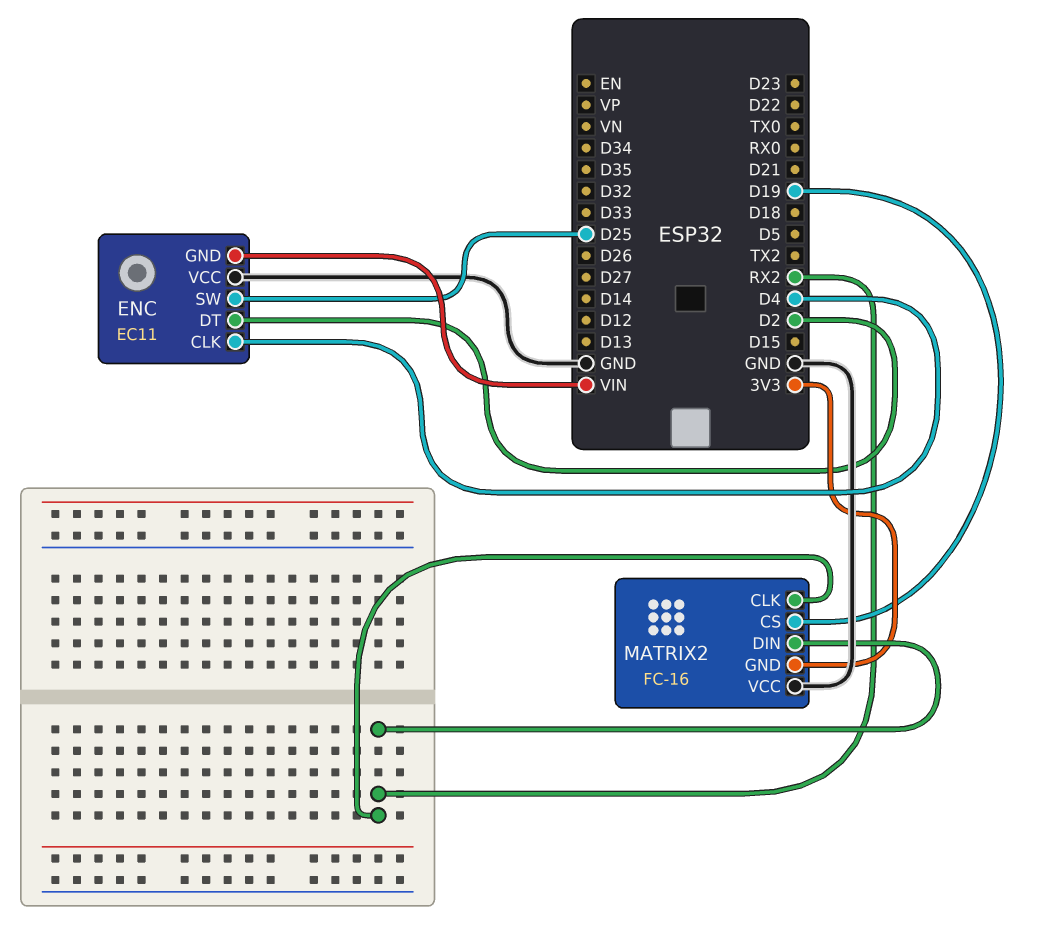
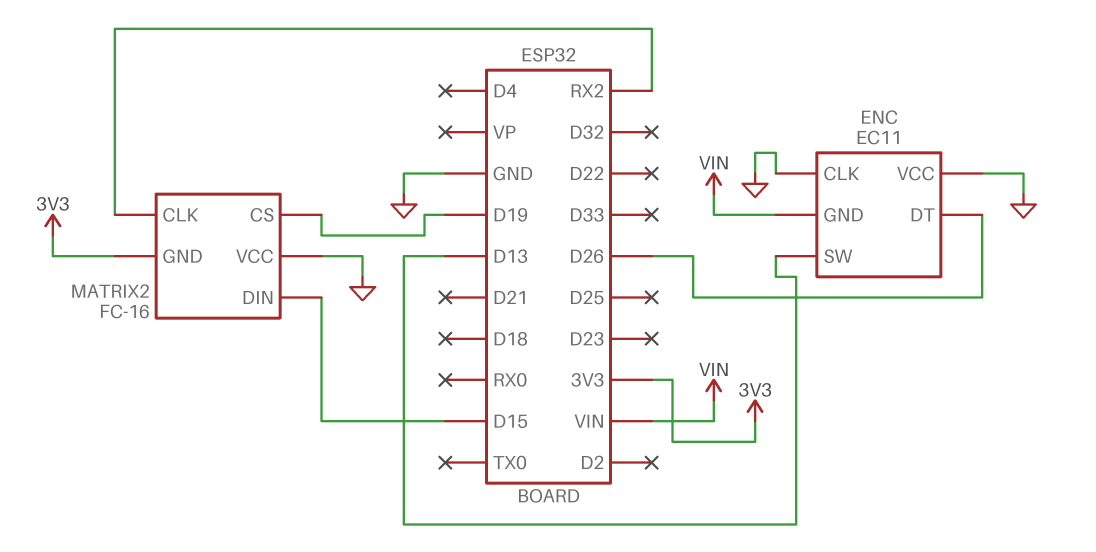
ENC pin CLK: D4 -> GND
ENC pin DT: D2 -> D26
ENC pin SW: D25 -> D13
MATRIX2 pin DIN: RX2 -> D15

